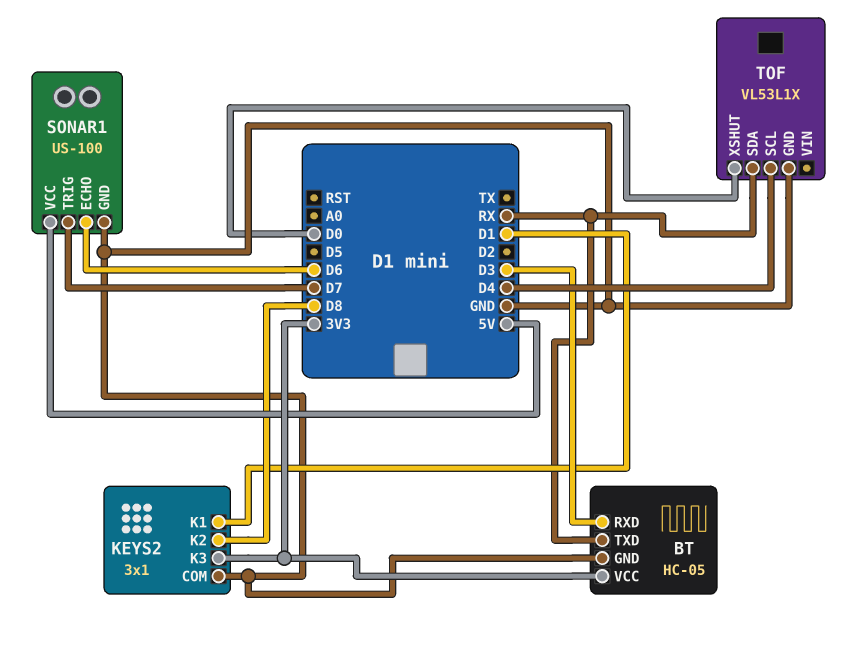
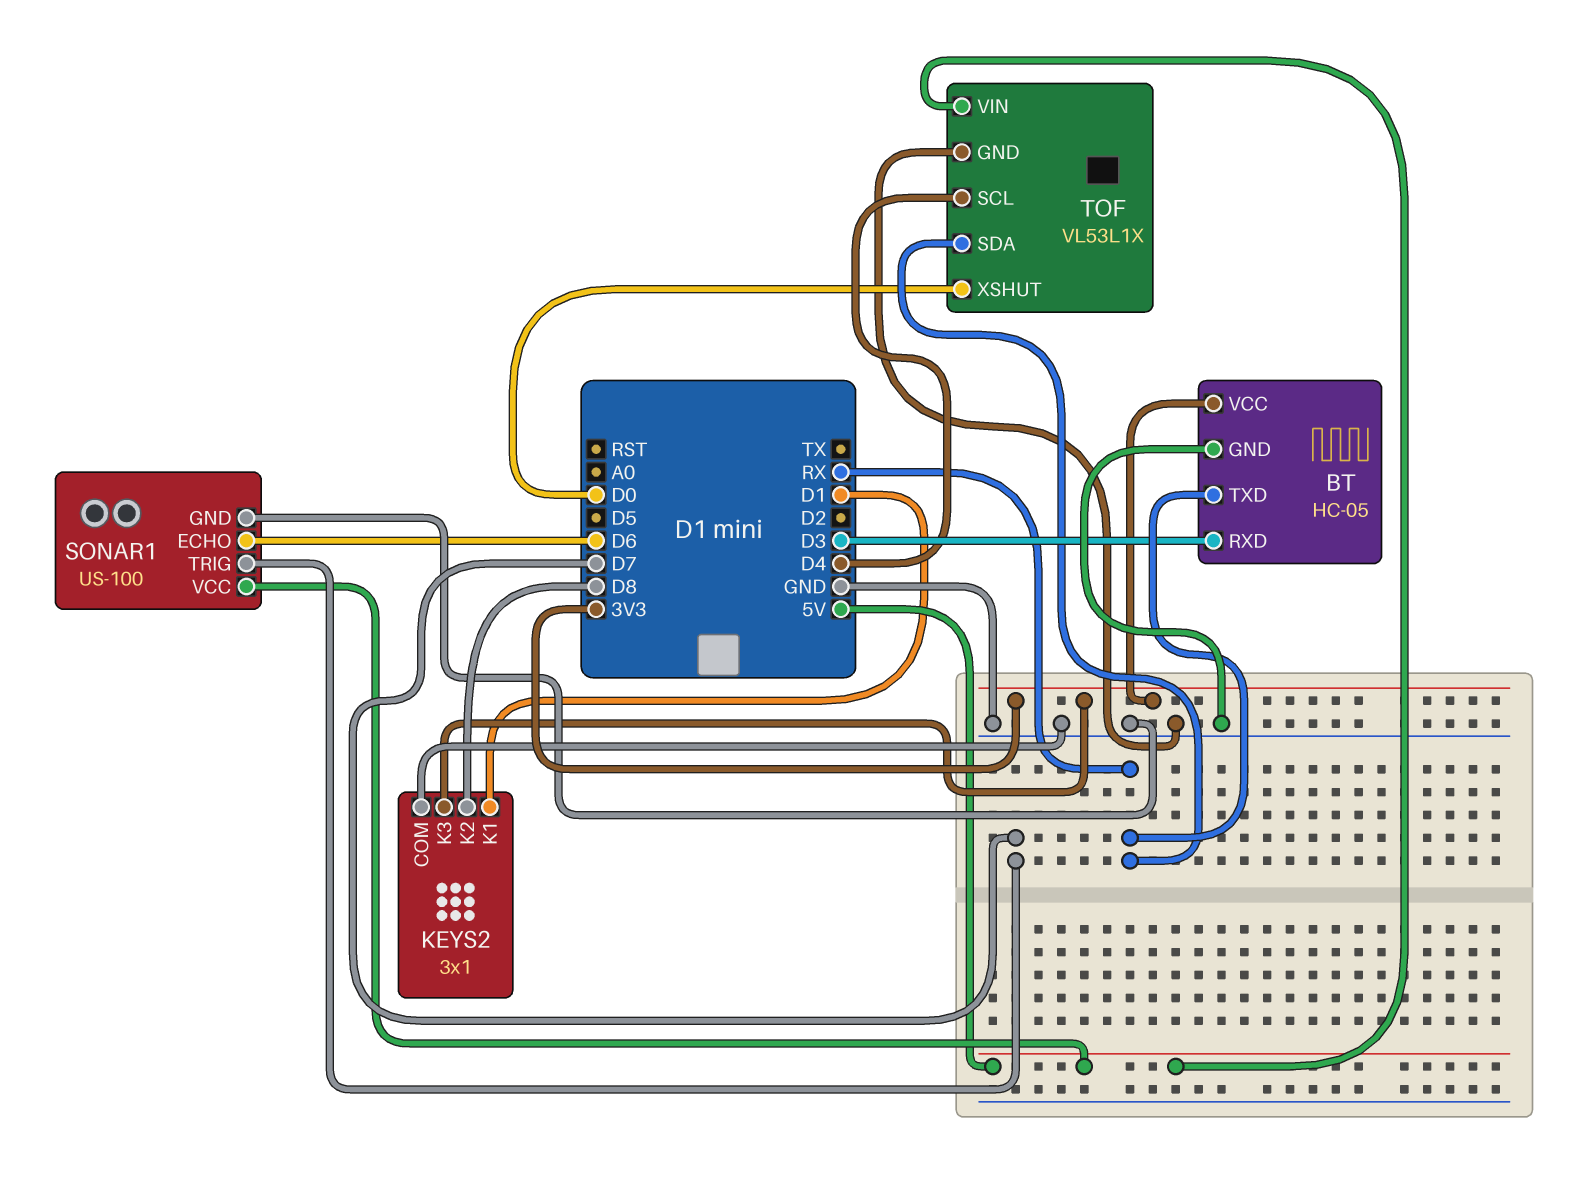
TOF pin VIN: none -> 5V

